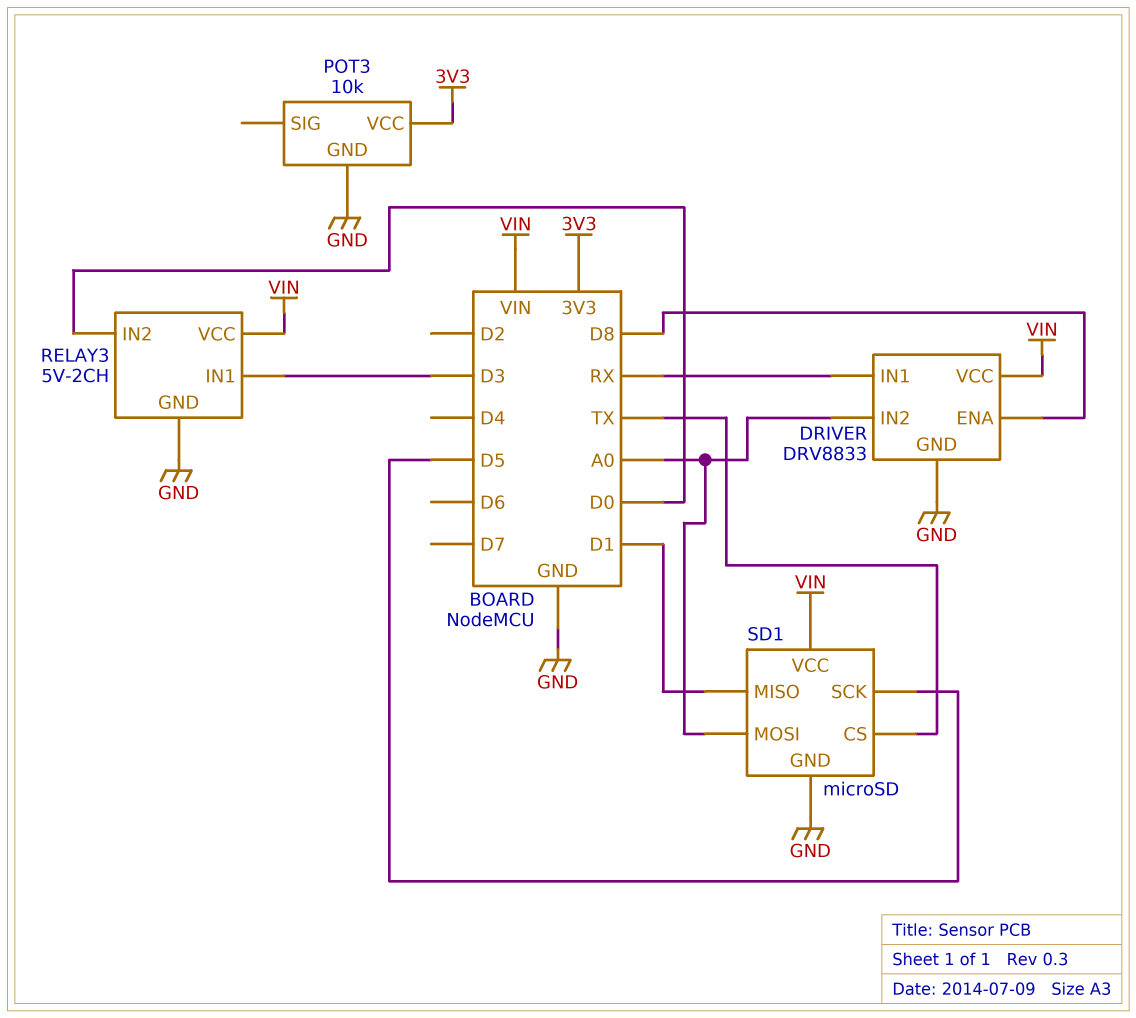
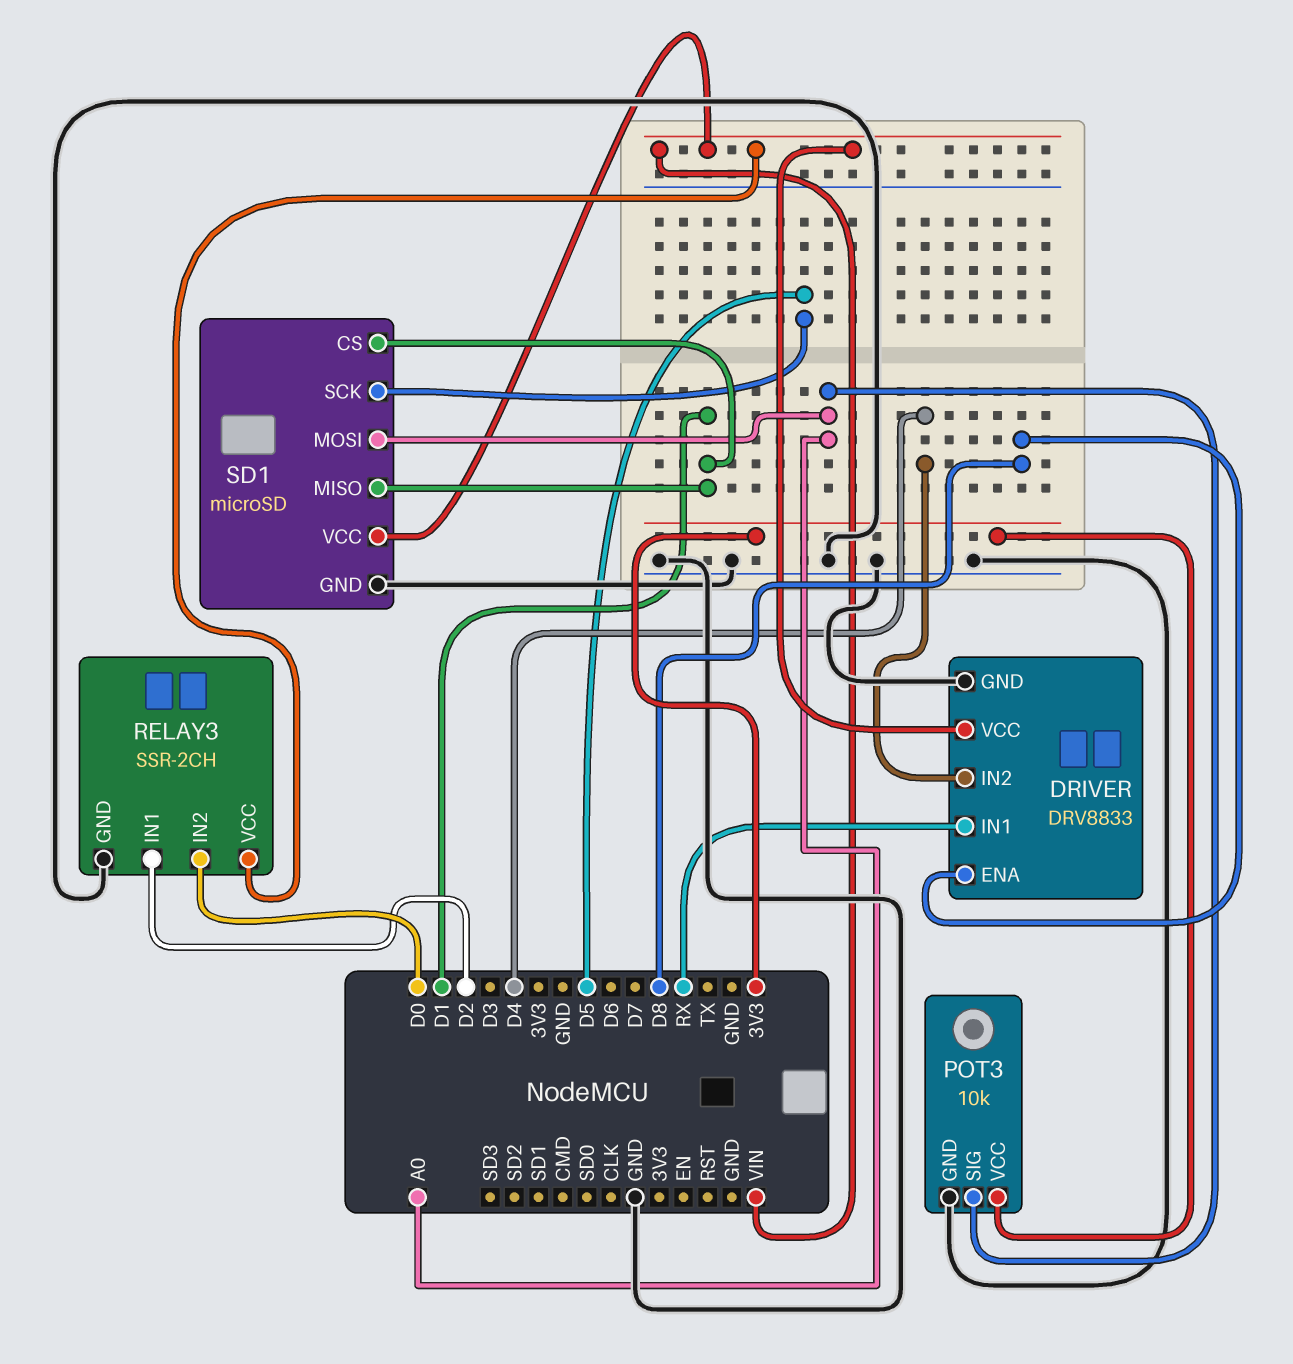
DRIVER pin IN2: A0 -> D4
POT3 pin SIG: none -> A0
RELAY3: 5V-2CH -> SSR-2CH
RELAY3 pin IN1: D3 -> D2
SD1 pin CS: TX -> D1

